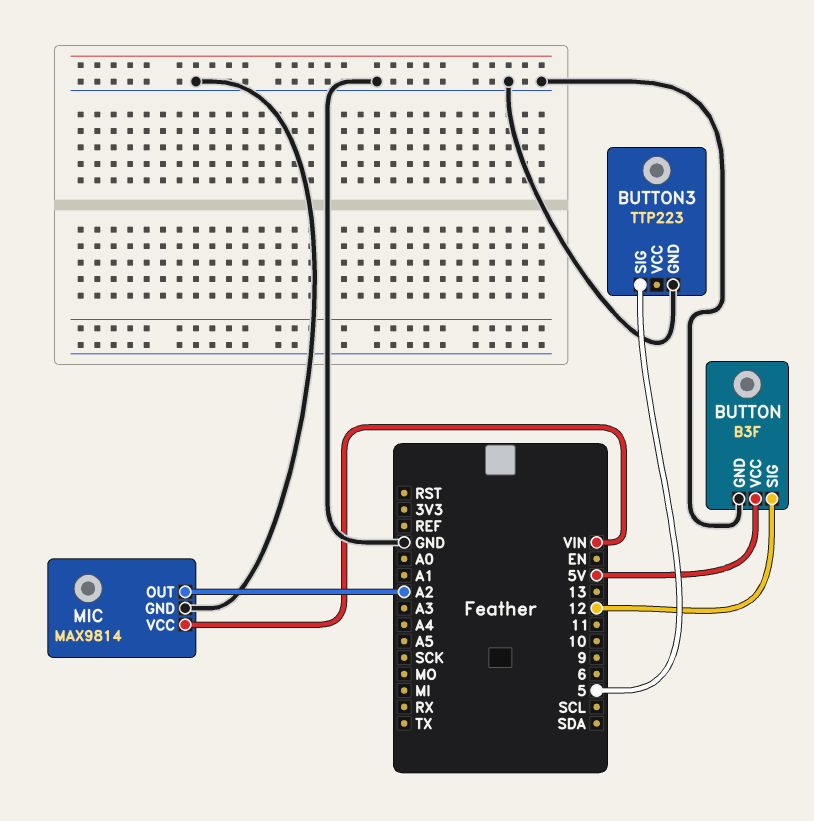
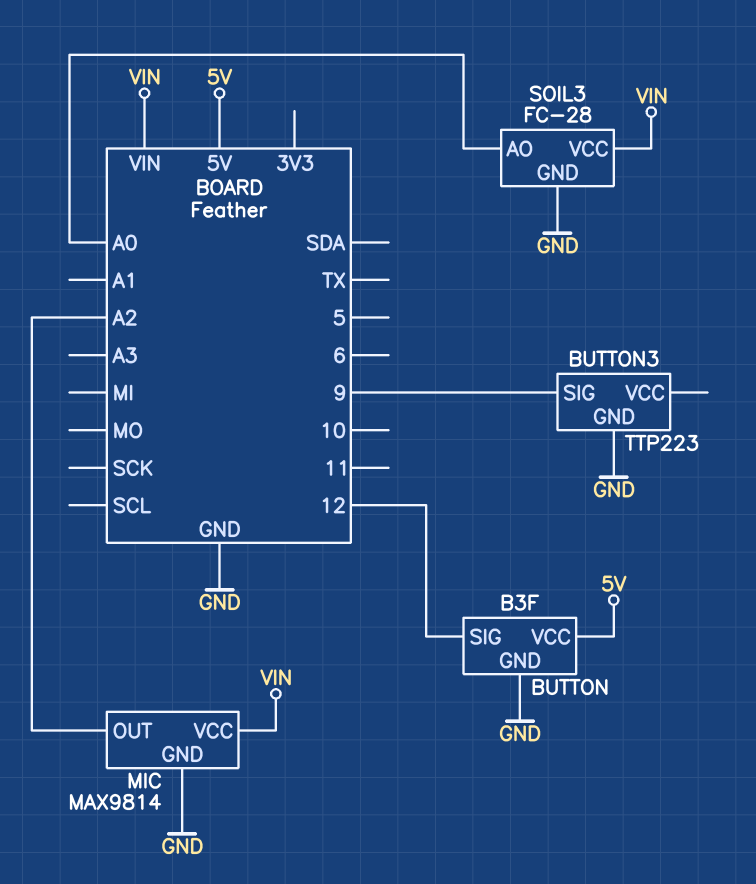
BUTTON3 pin SIG: 5 -> 9
SOIL3: none -> FC-28
SOIL3 pin AO: none -> A0
SOIL3 pin GND: none -> GND
SOIL3 pin VCC: none -> VIN

